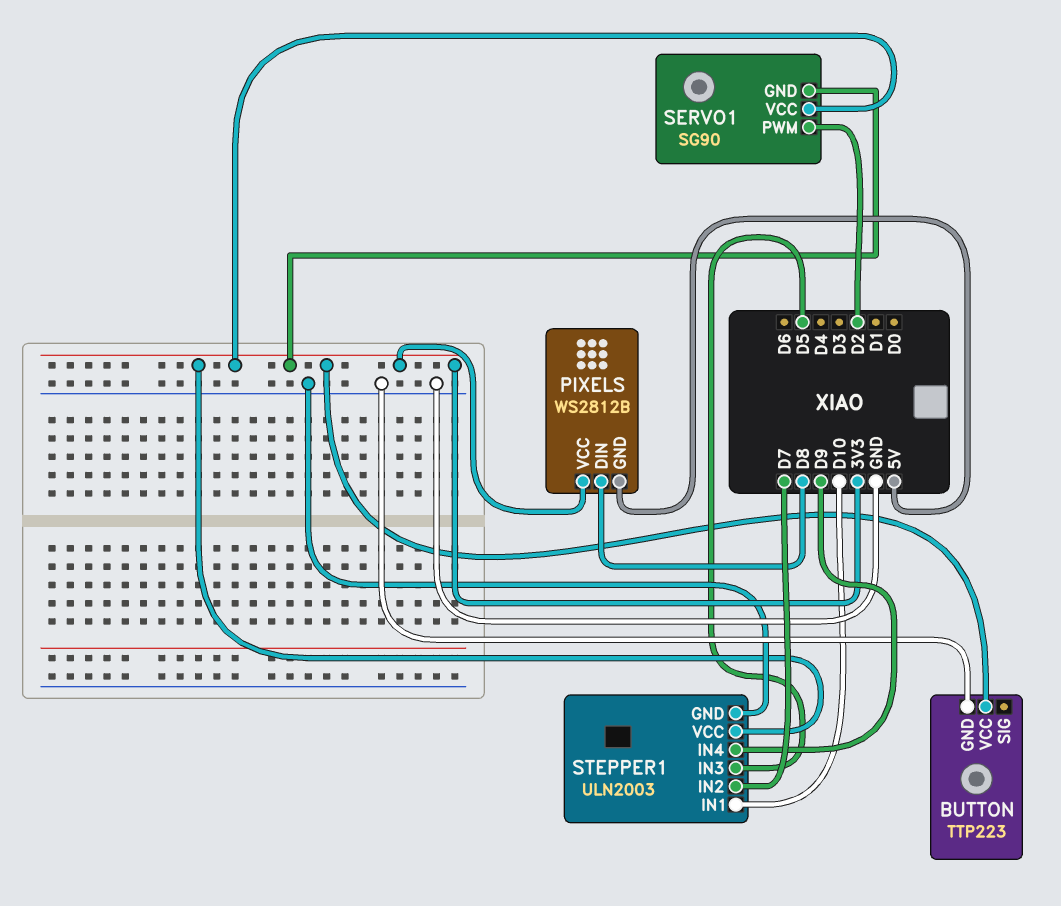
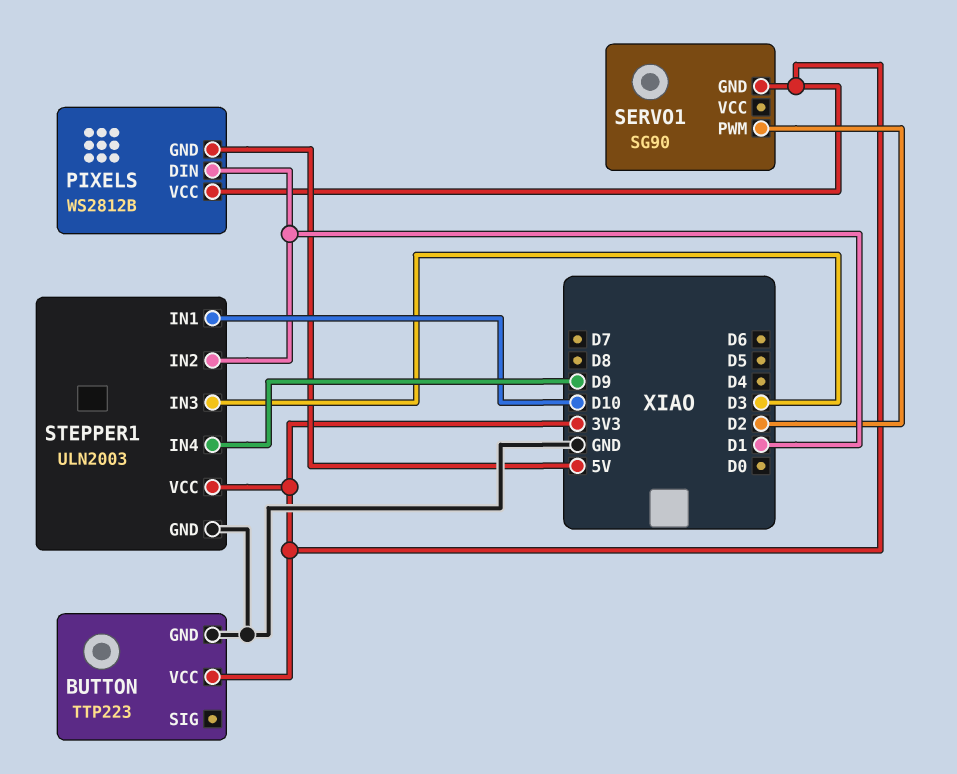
PIXELS pin DIN: D8 -> D1
SERVO1 pin VCC: 3V3 -> none
STEPPER1 pin IN2: D7 -> D1
STEPPER1 pin IN3: D5 -> D3

